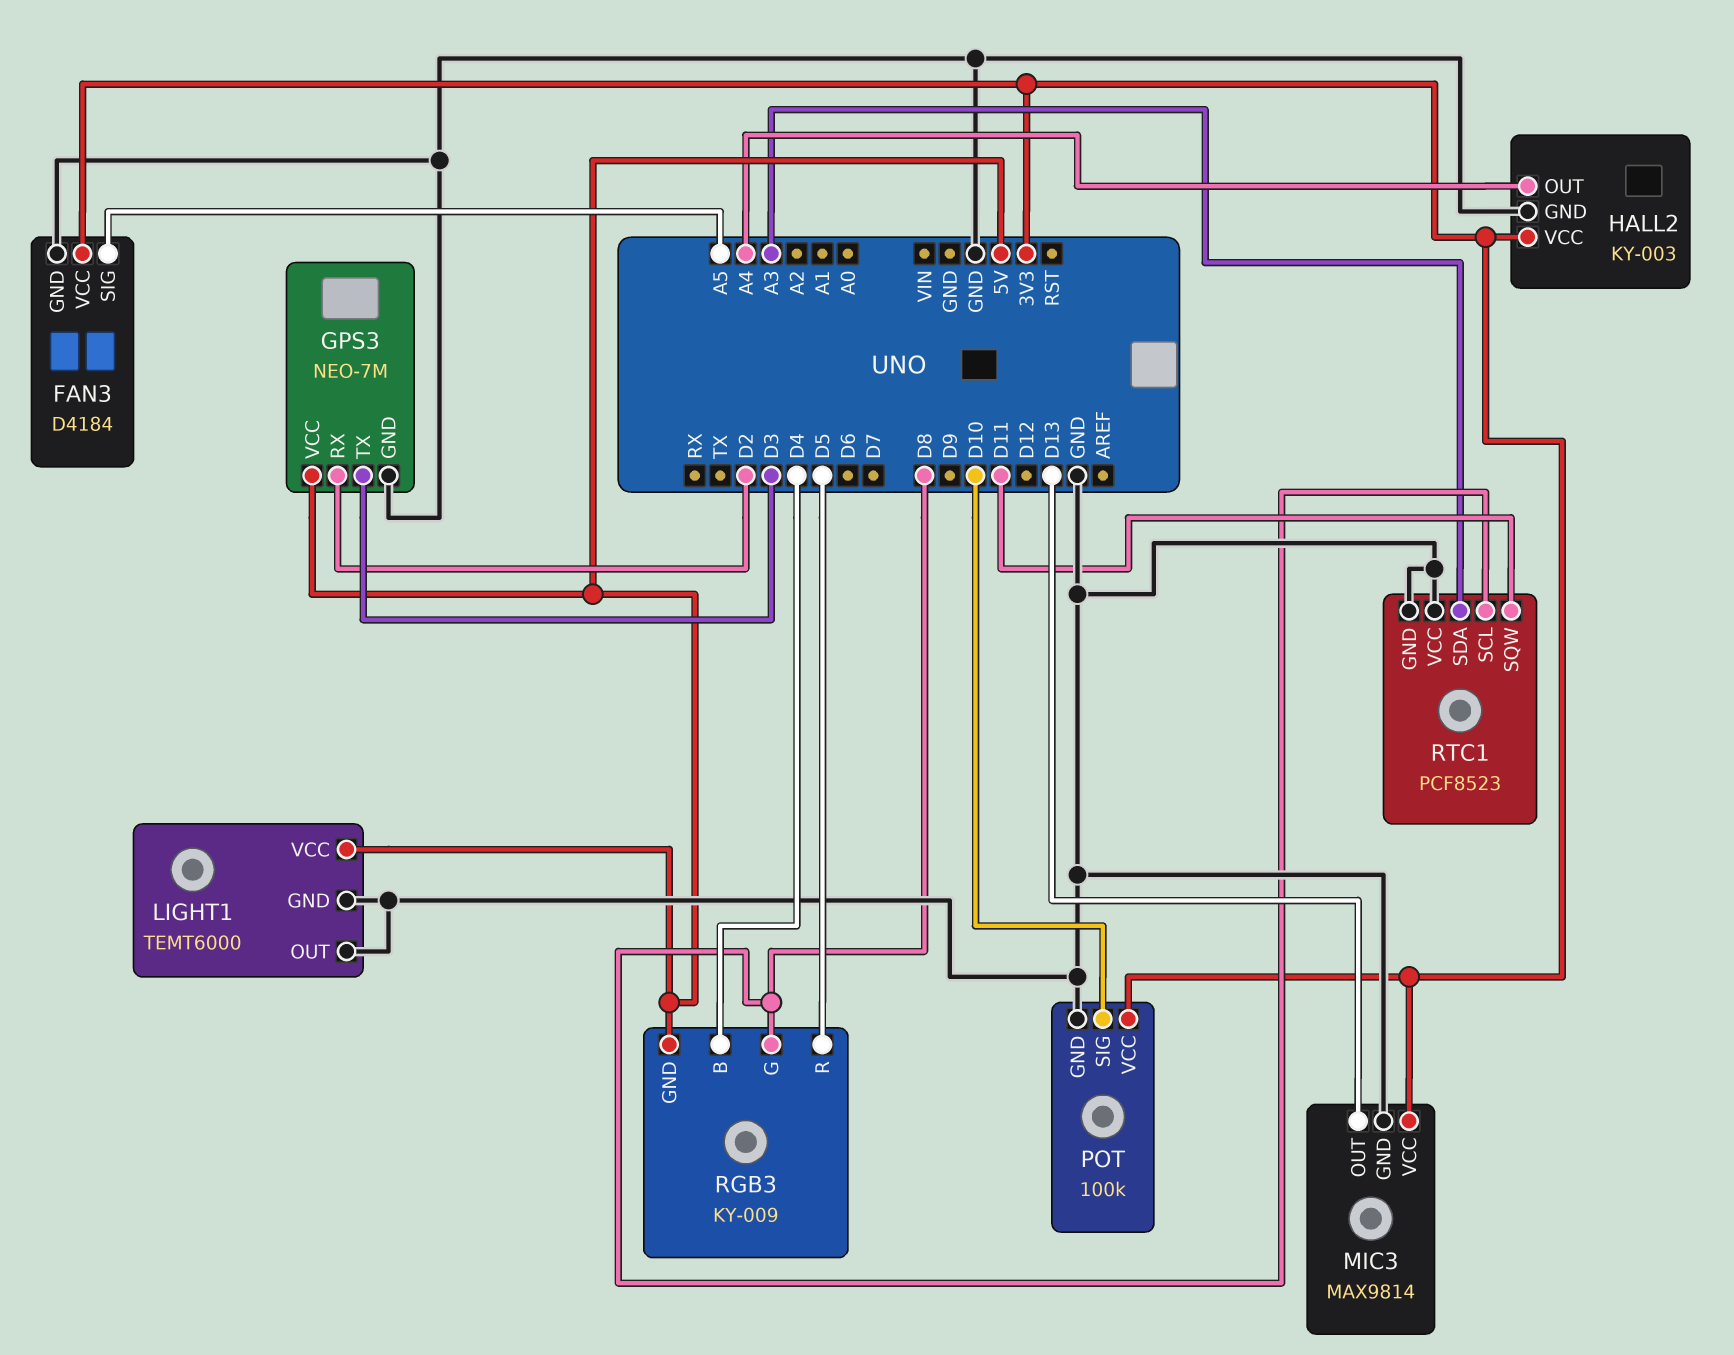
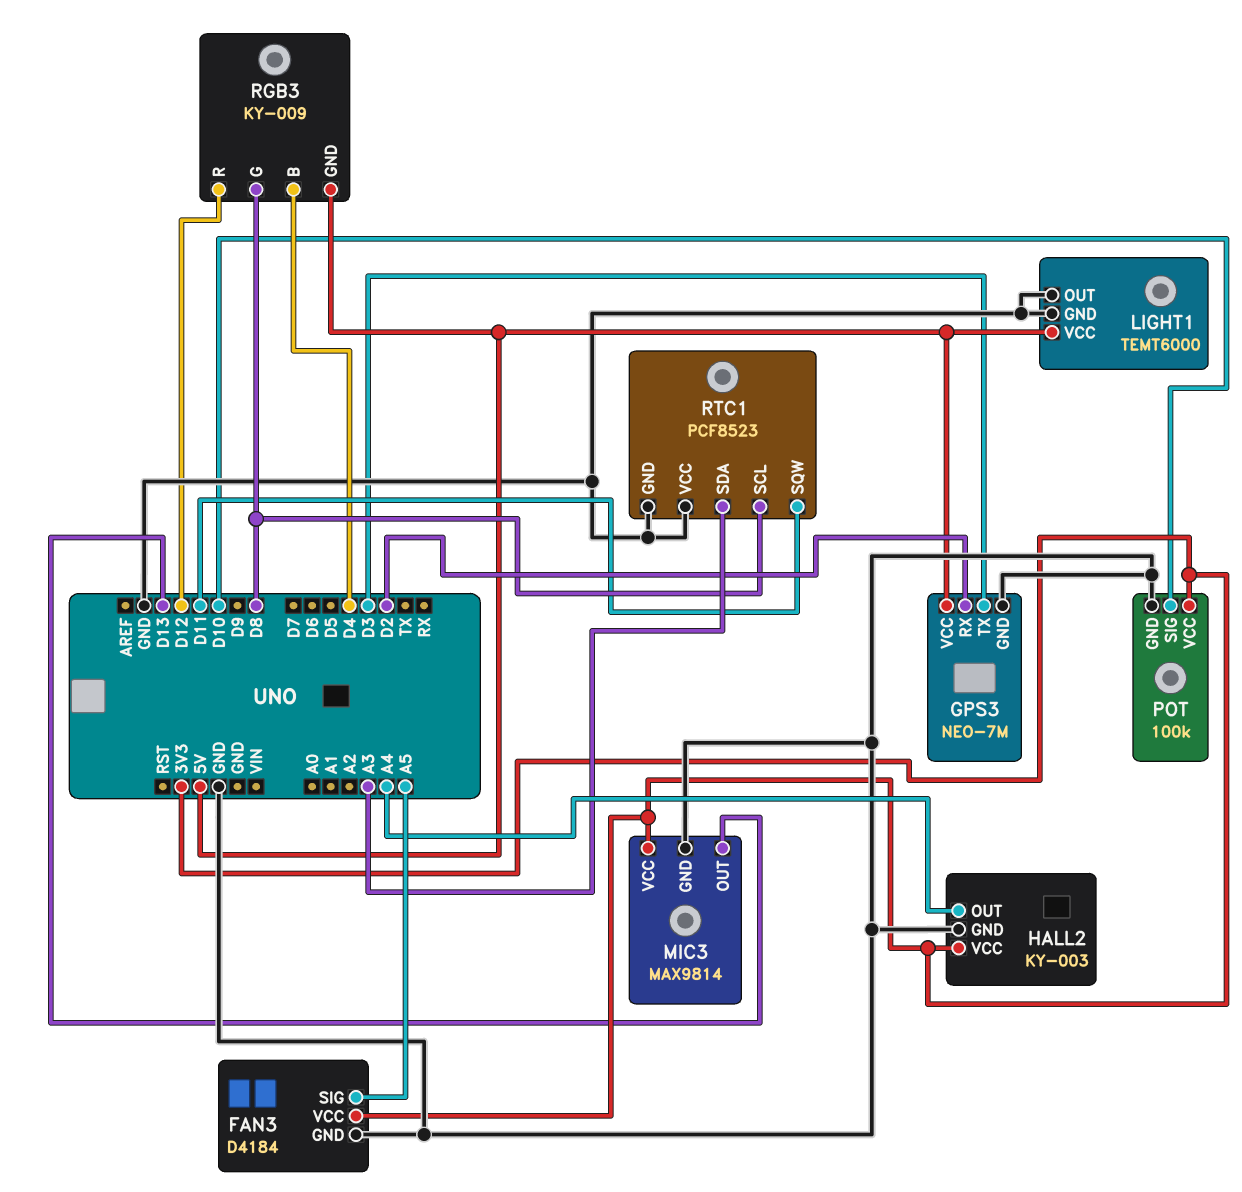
RGB3 pin R: D5 -> D12

